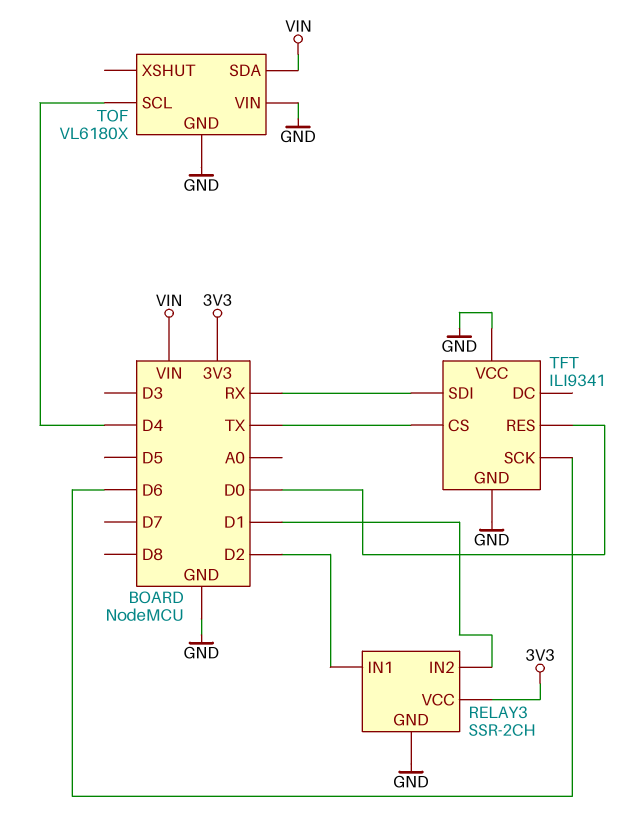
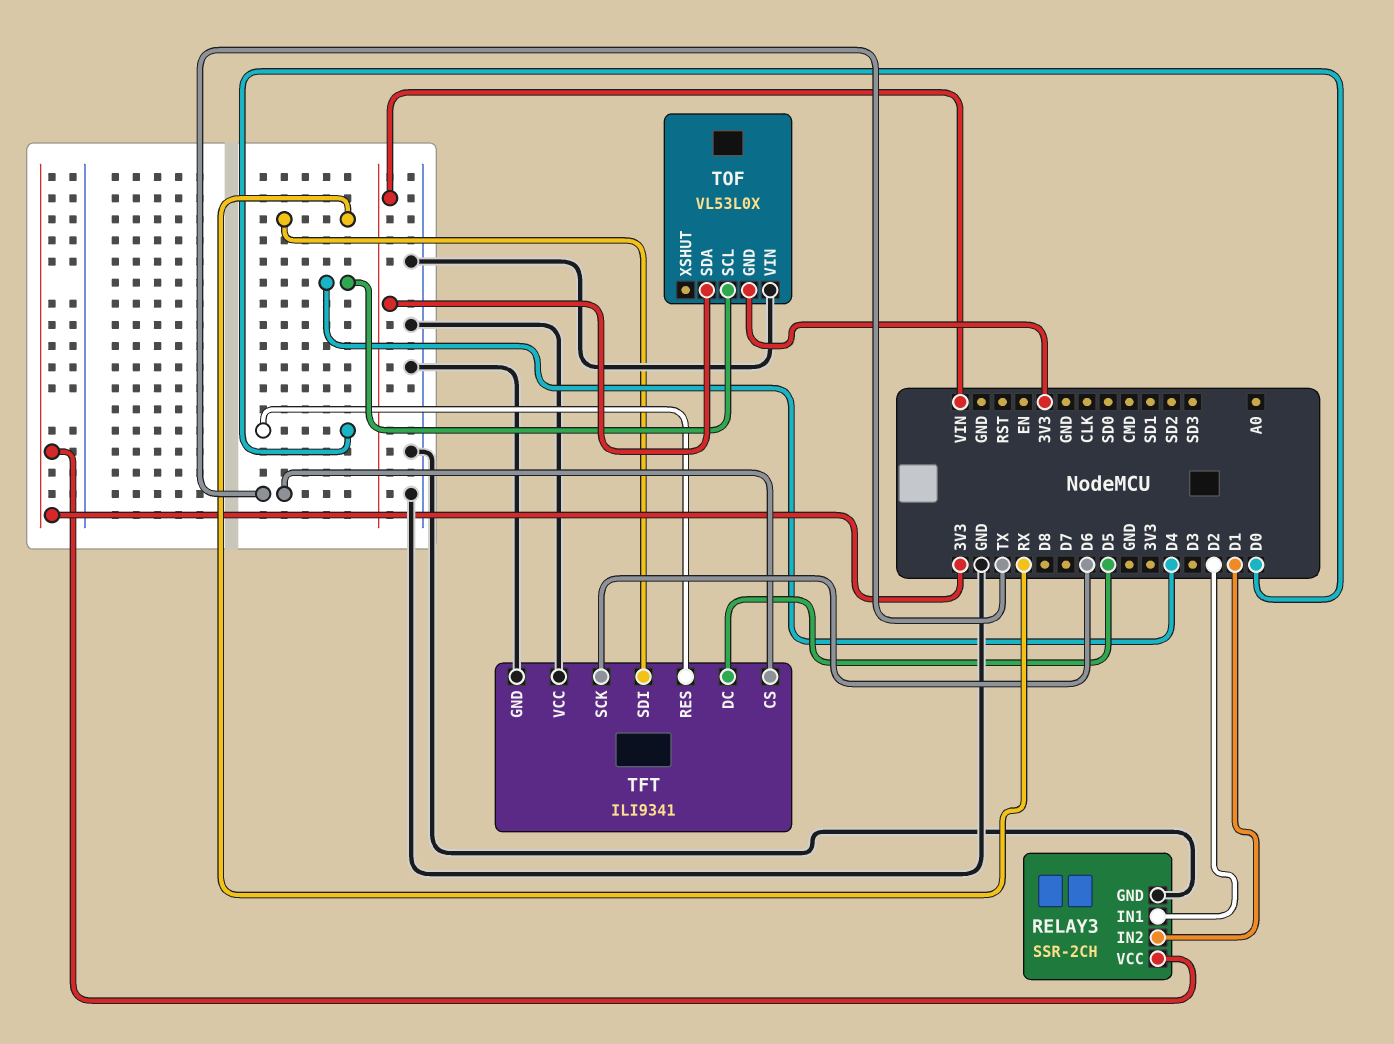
TFT pin DC: none -> D5
TOF: VL6180X -> VL53L0X
TOF pin GND: GND -> 3V3

